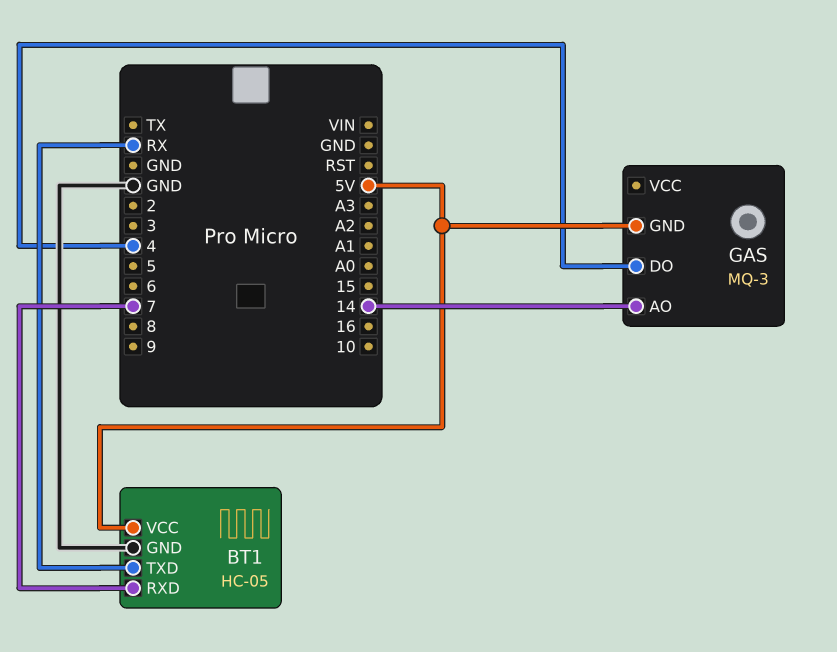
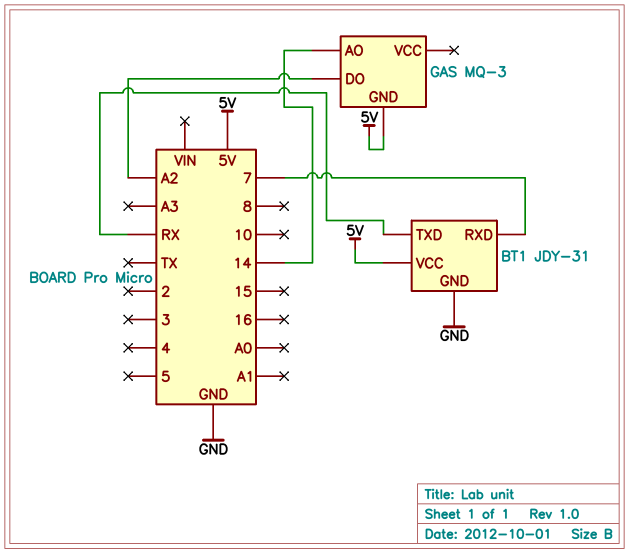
BT1: HC-05 -> JDY-31
GAS pin DO: 4 -> A2

